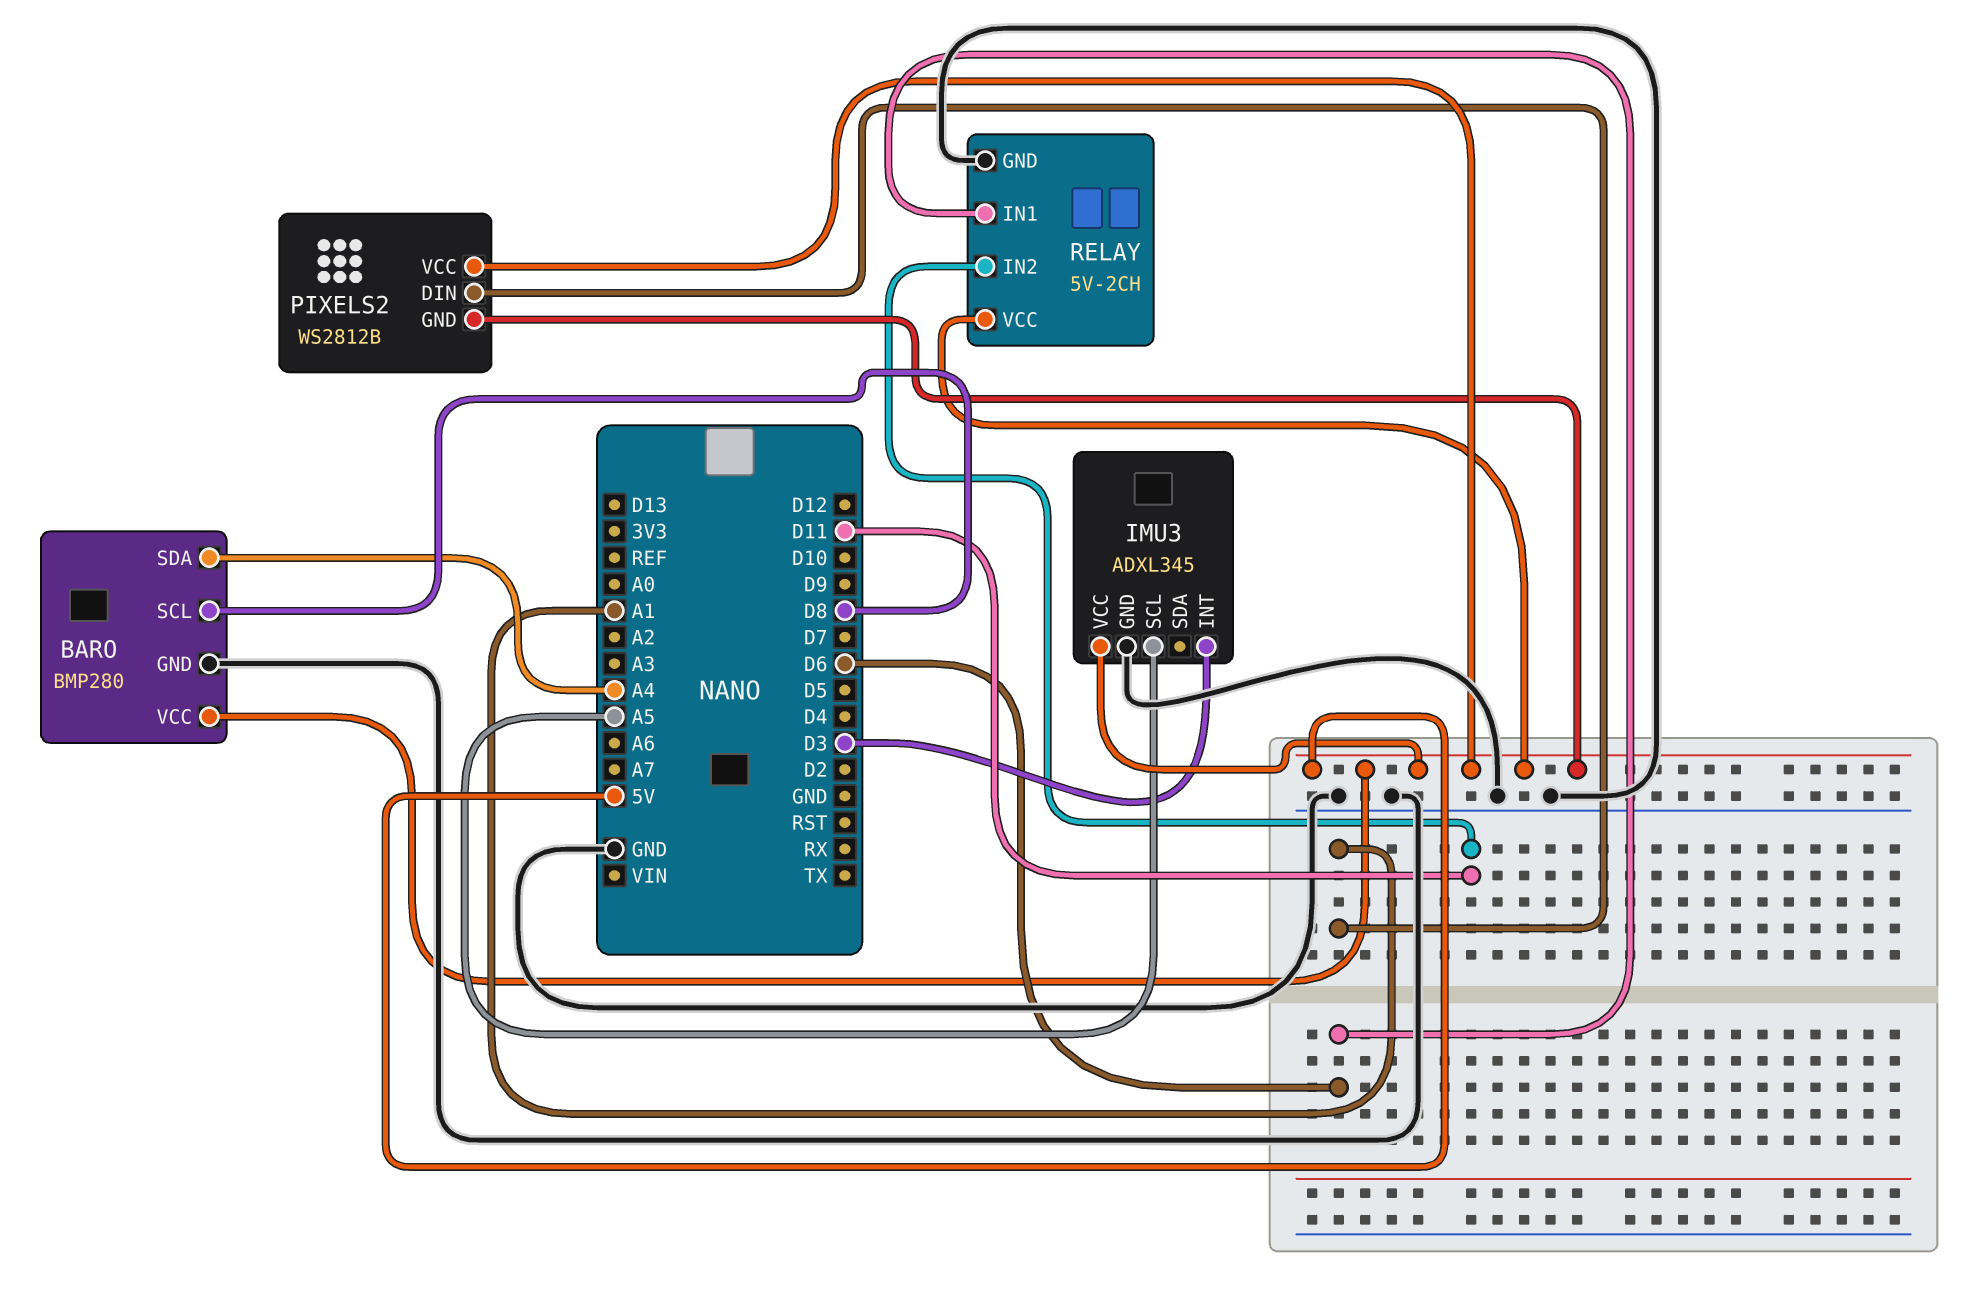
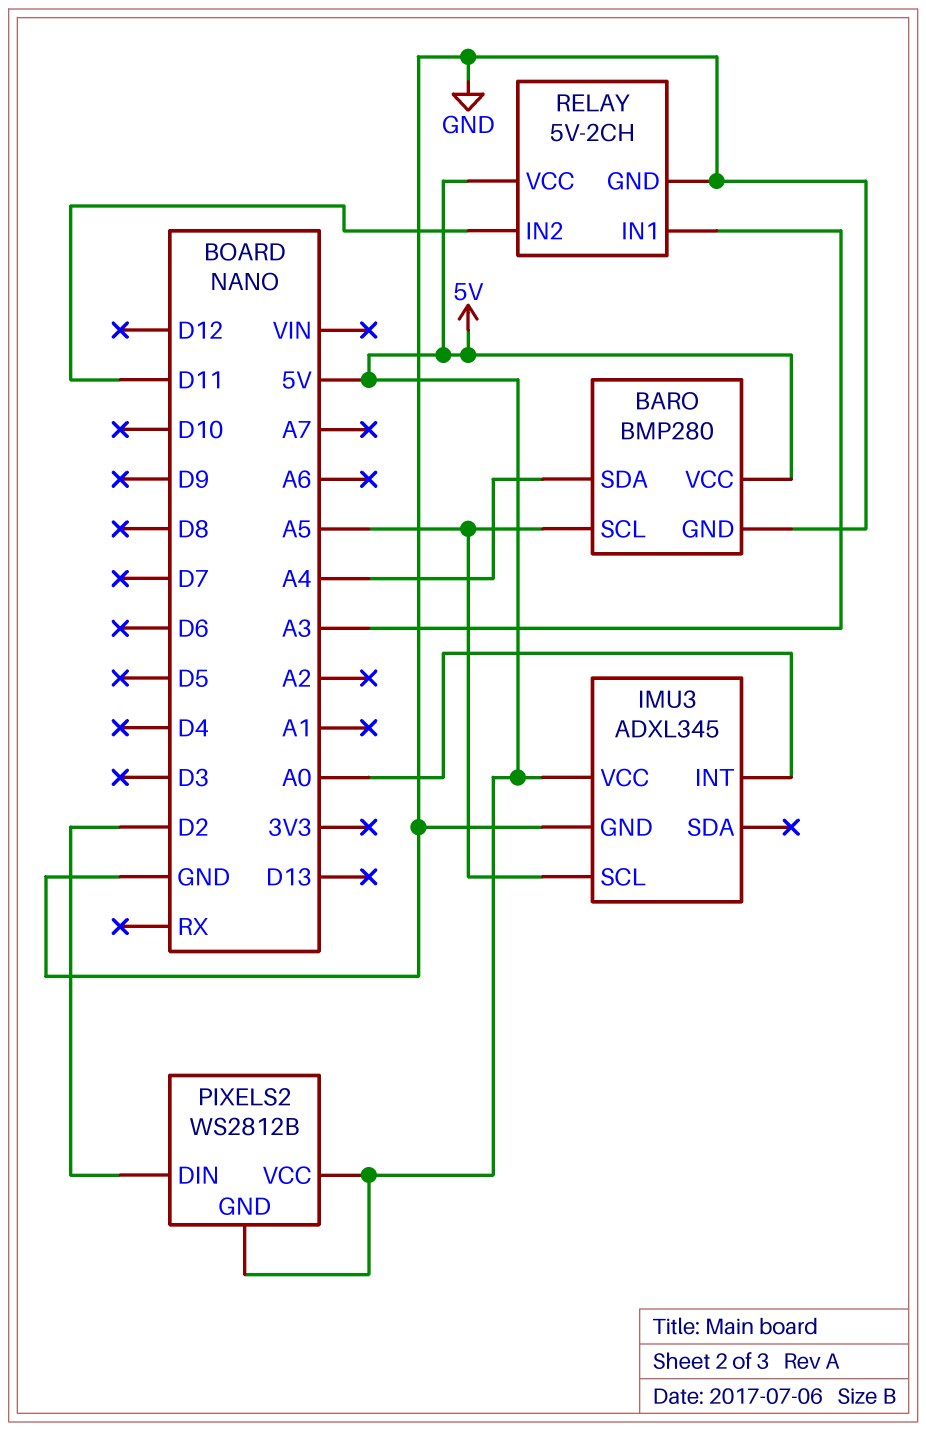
BARO pin SCL: D8 -> A5
IMU3 pin INT: D3 -> A0
PIXELS2 pin DIN: A1 -> D2
RELAY pin IN1: D6 -> A3

